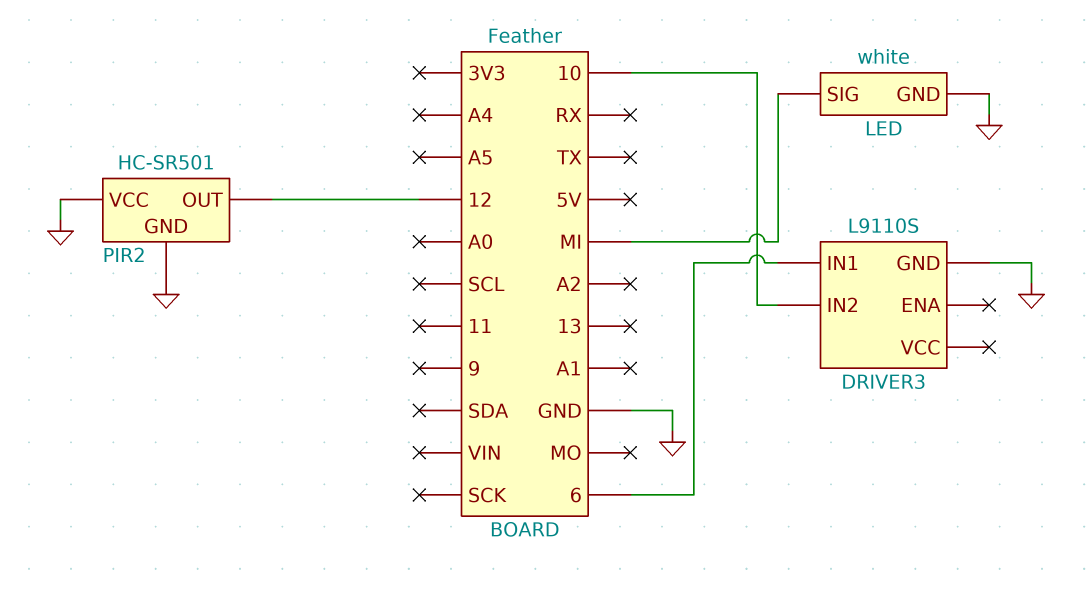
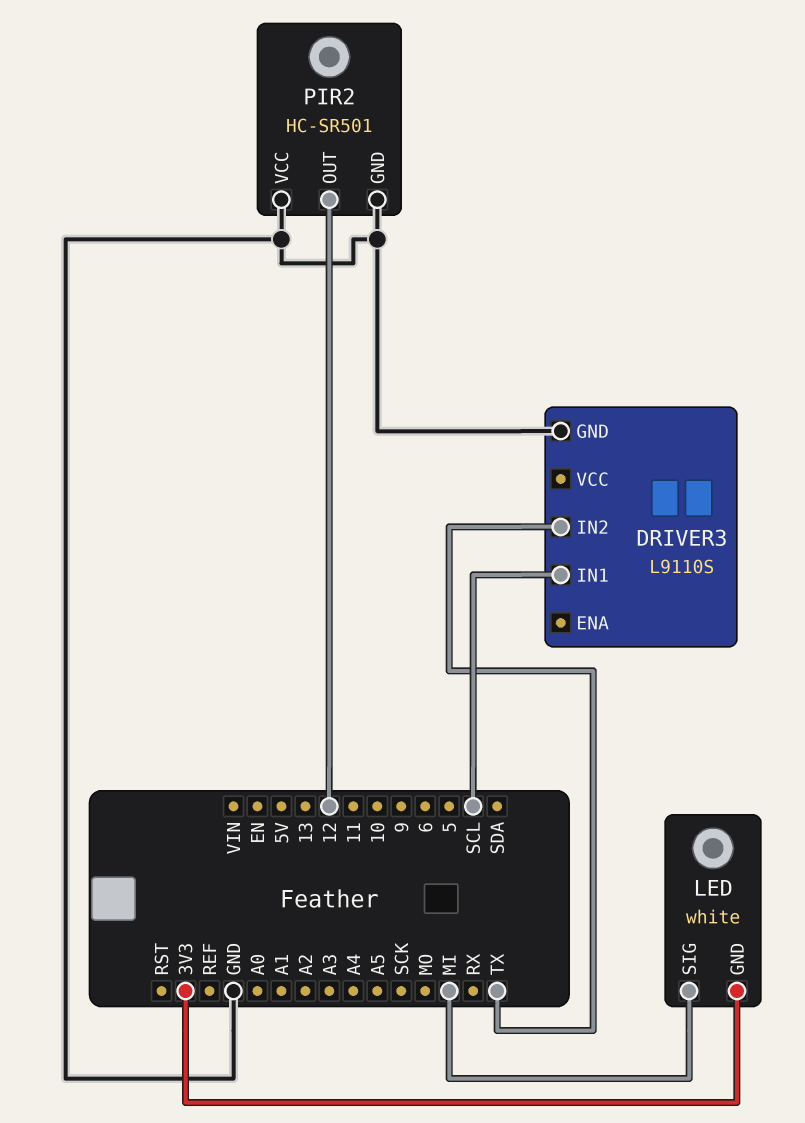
DRIVER3 pin IN1: 6 -> SCL
DRIVER3 pin IN2: 10 -> TX
LED pin GND: GND -> 3V3

